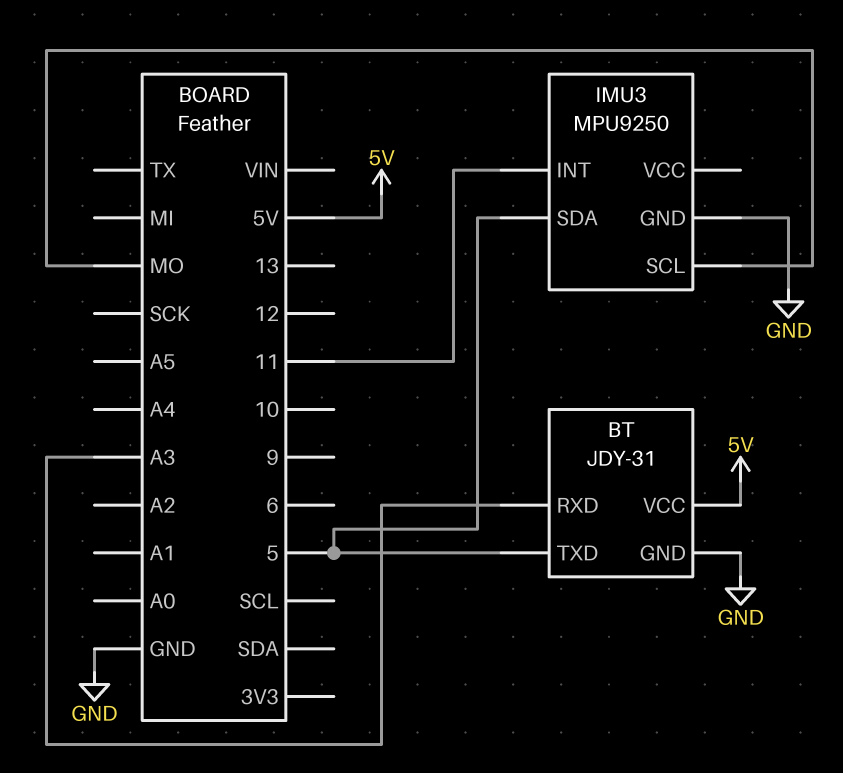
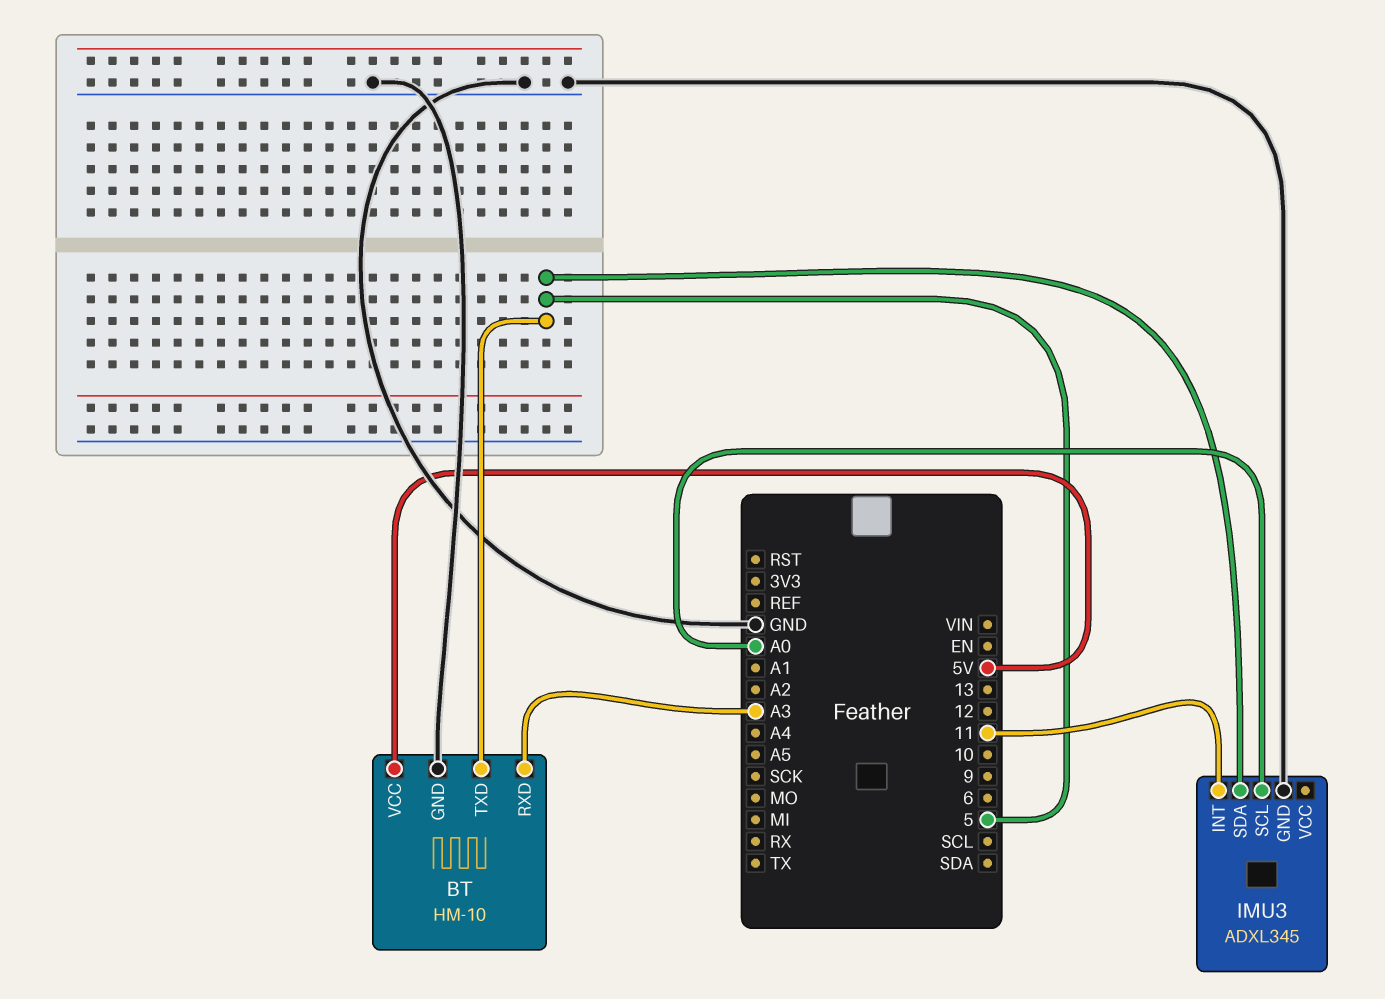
BT: JDY-31 -> HM-10
IMU3: MPU9250 -> ADXL345
IMU3 pin SCL: MO -> A0

